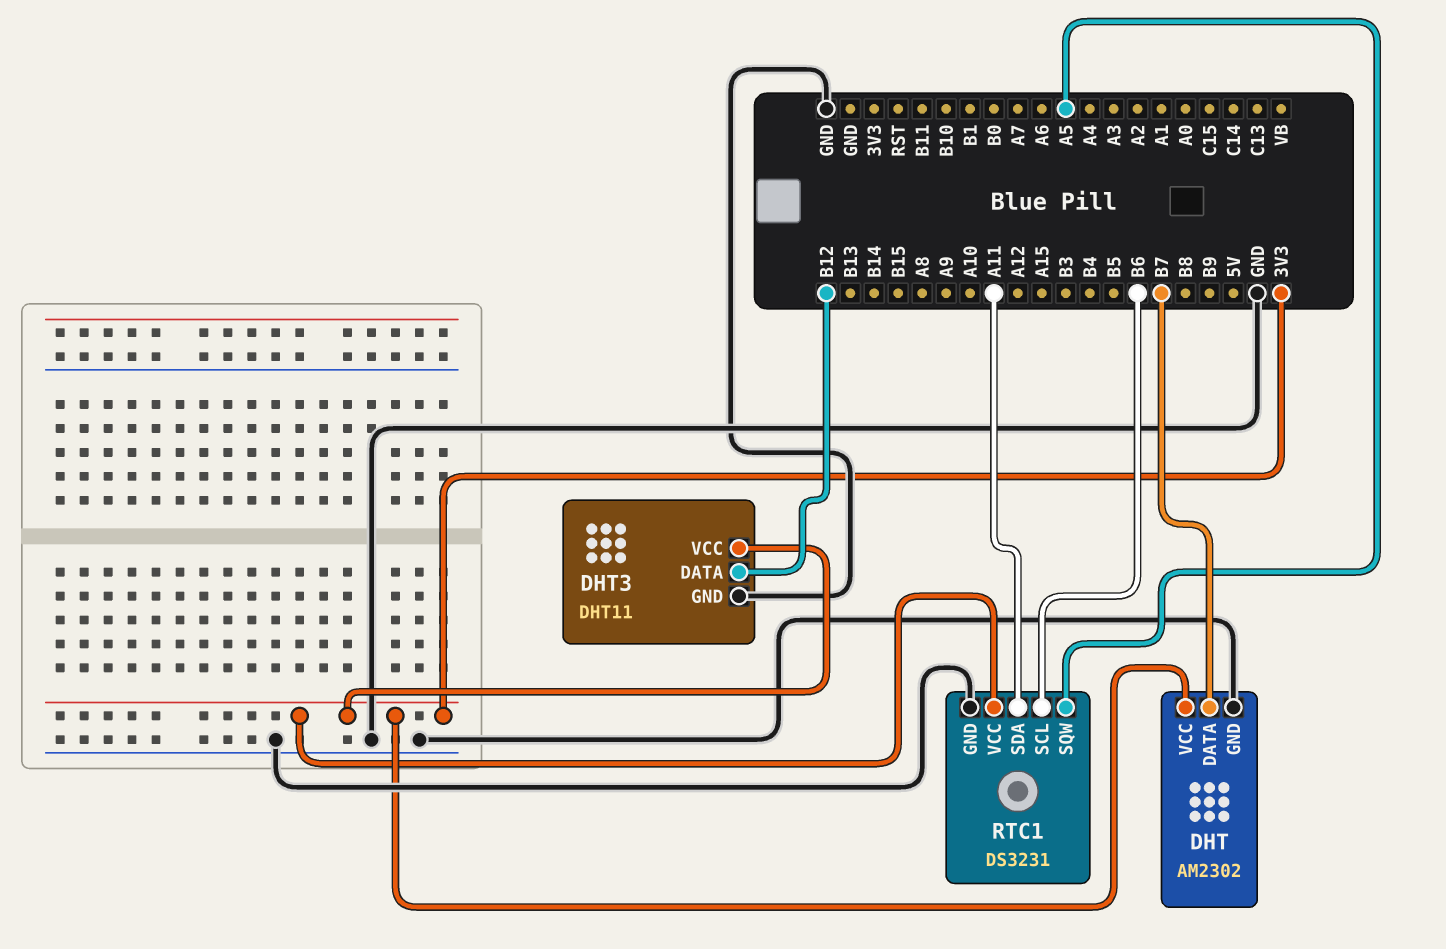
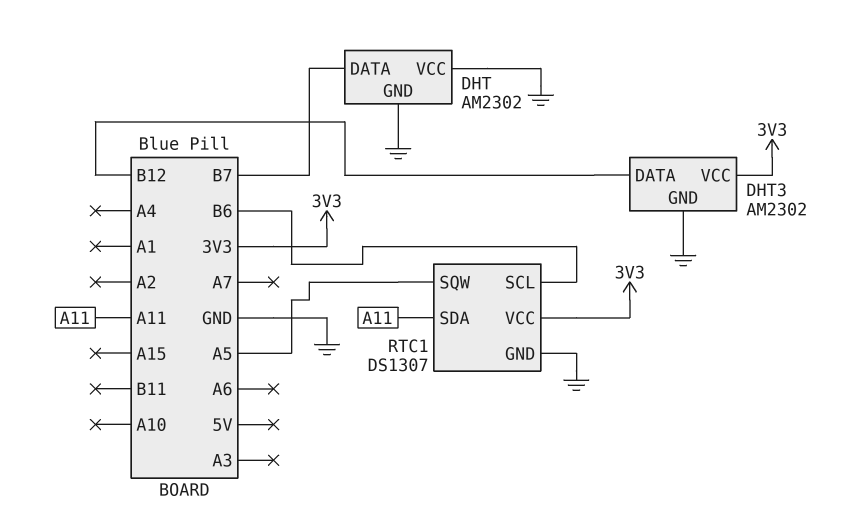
DHT pin VCC: 3V3 -> GND
DHT3: DHT11 -> AM2302
RTC1: DS3231 -> DS1307

